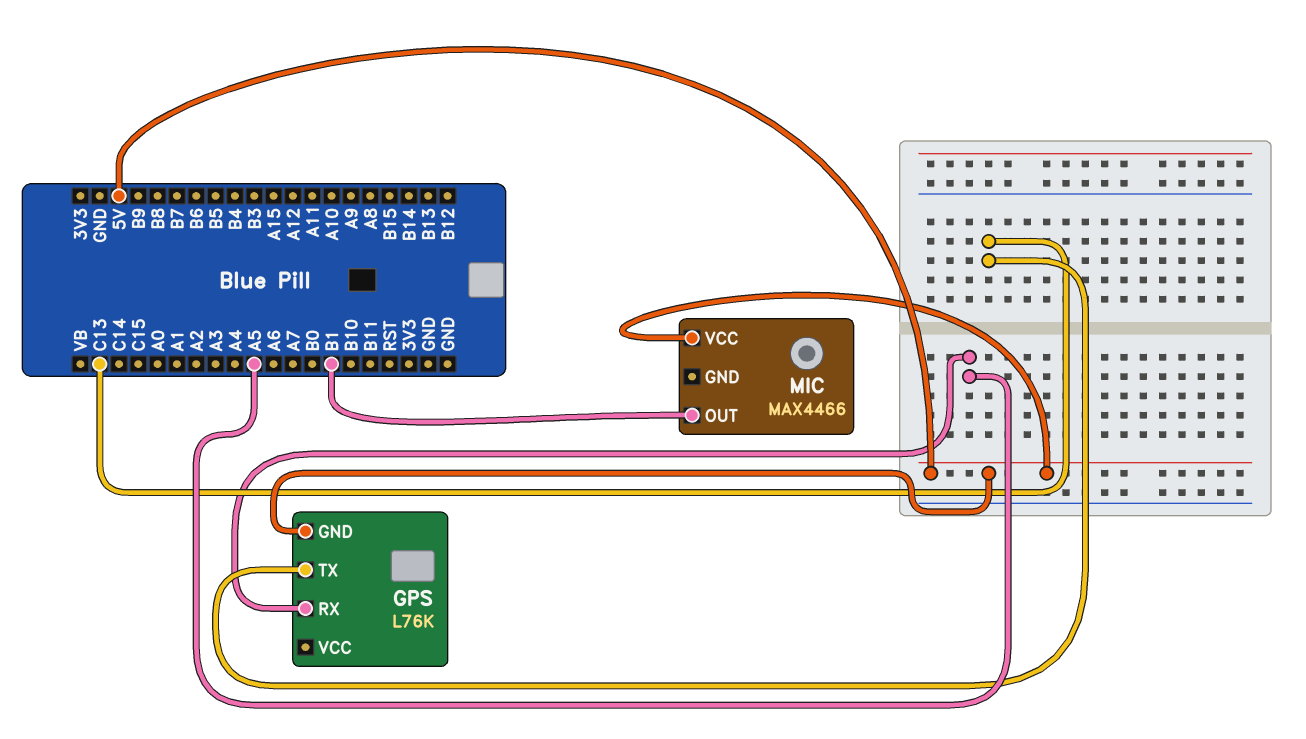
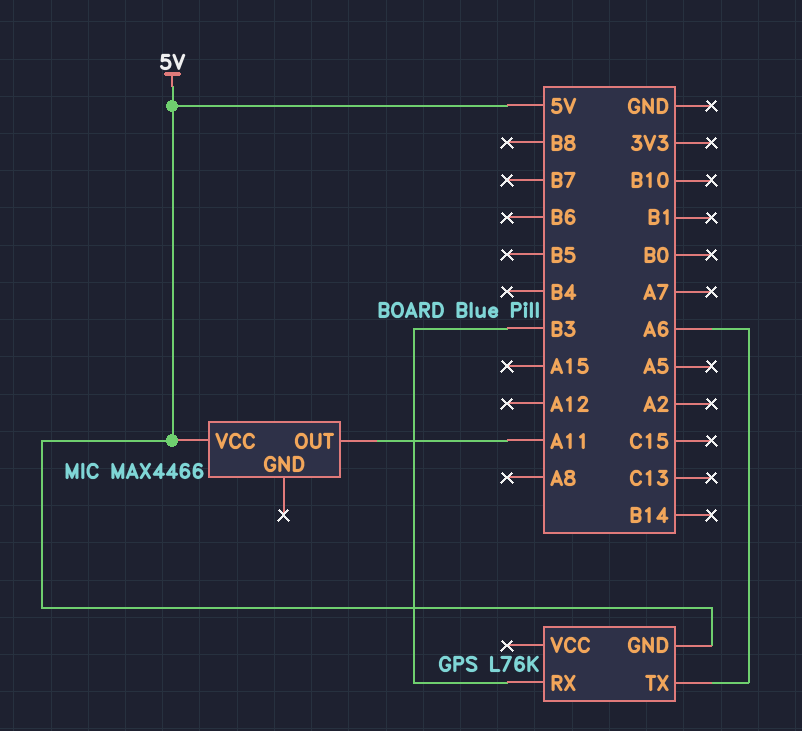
GPS pin RX: A5 -> B3
GPS pin TX: C13 -> A6
MIC pin OUT: B1 -> A11

